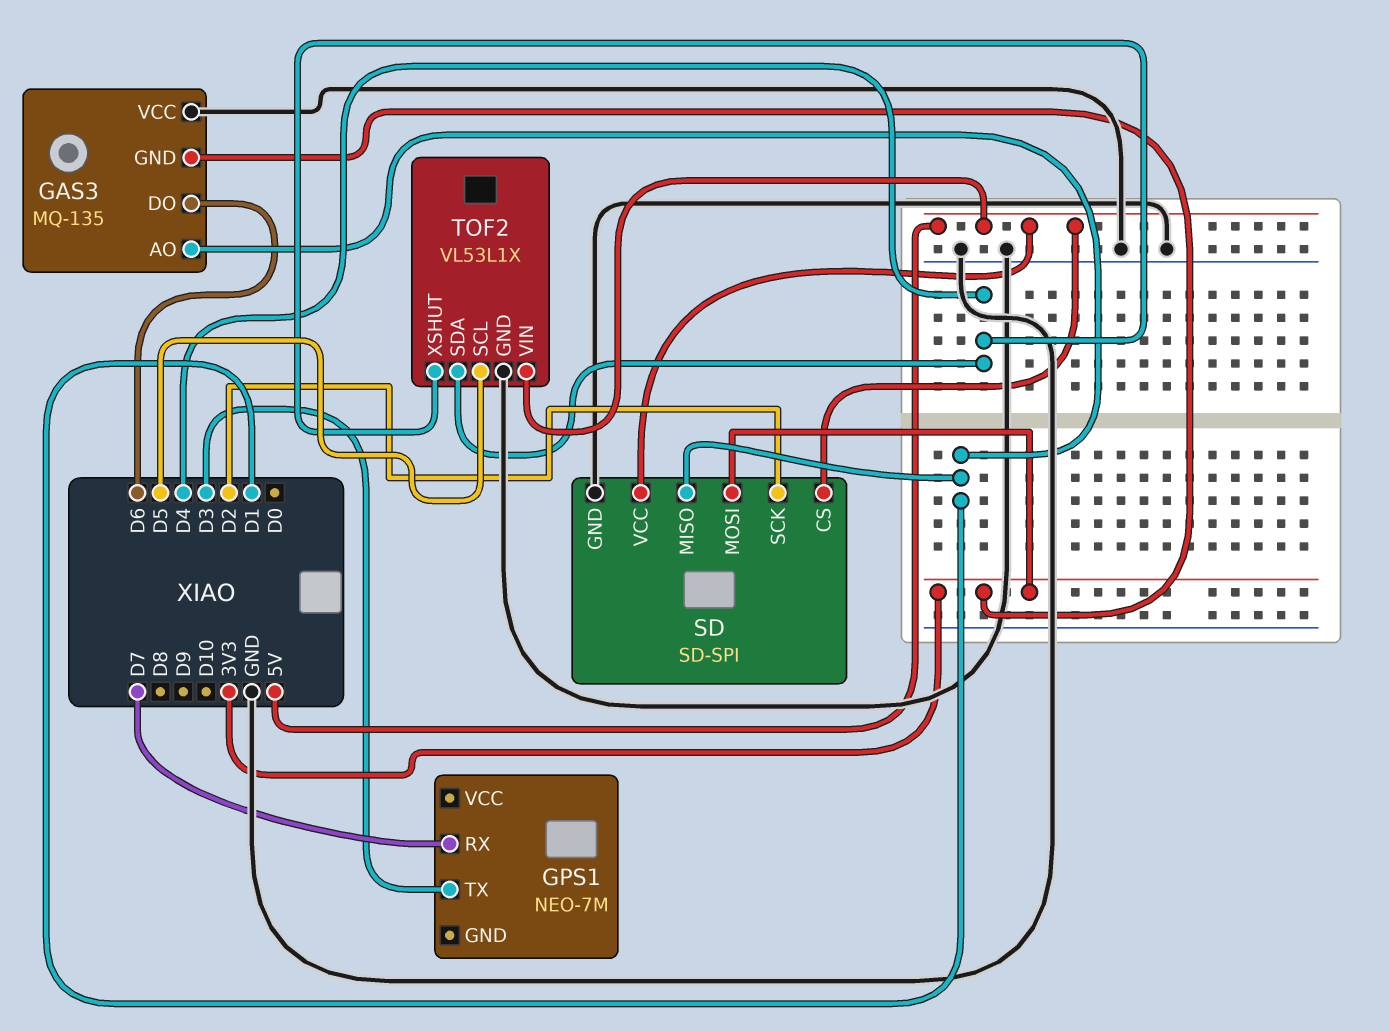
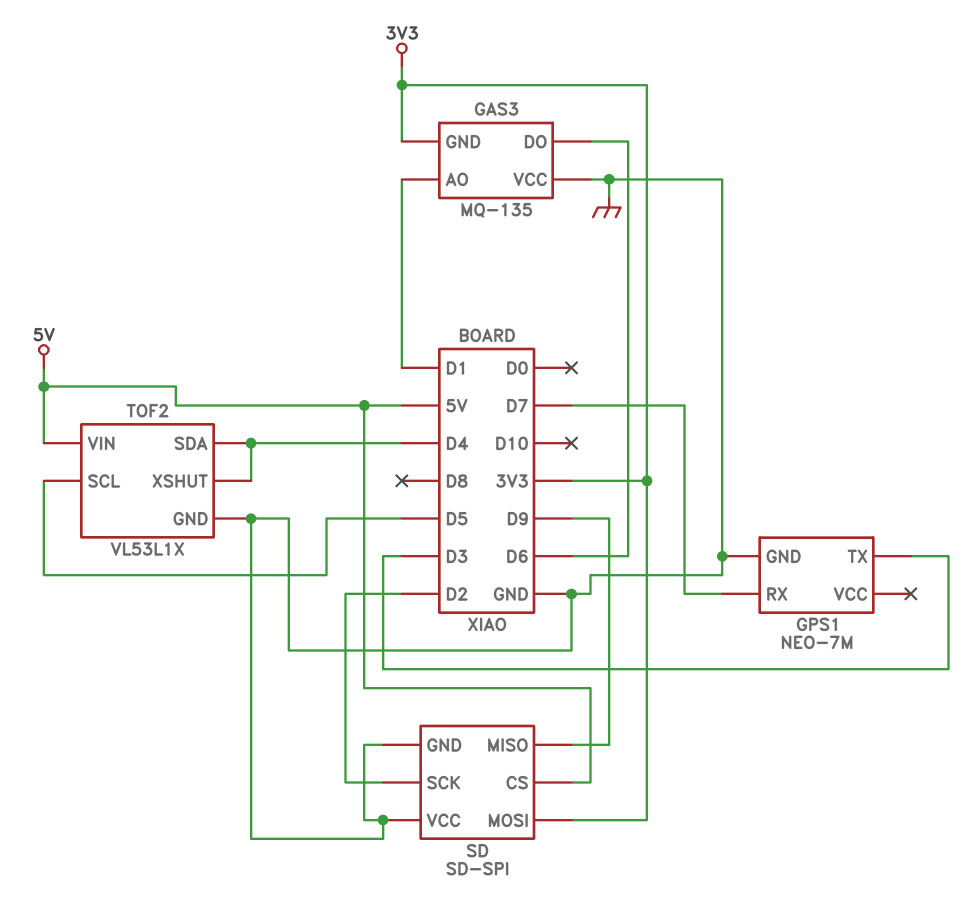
GPS1 pin GND: none -> GND
SD pin MISO: D1 -> D9
SD pin VCC: 5V -> GND

